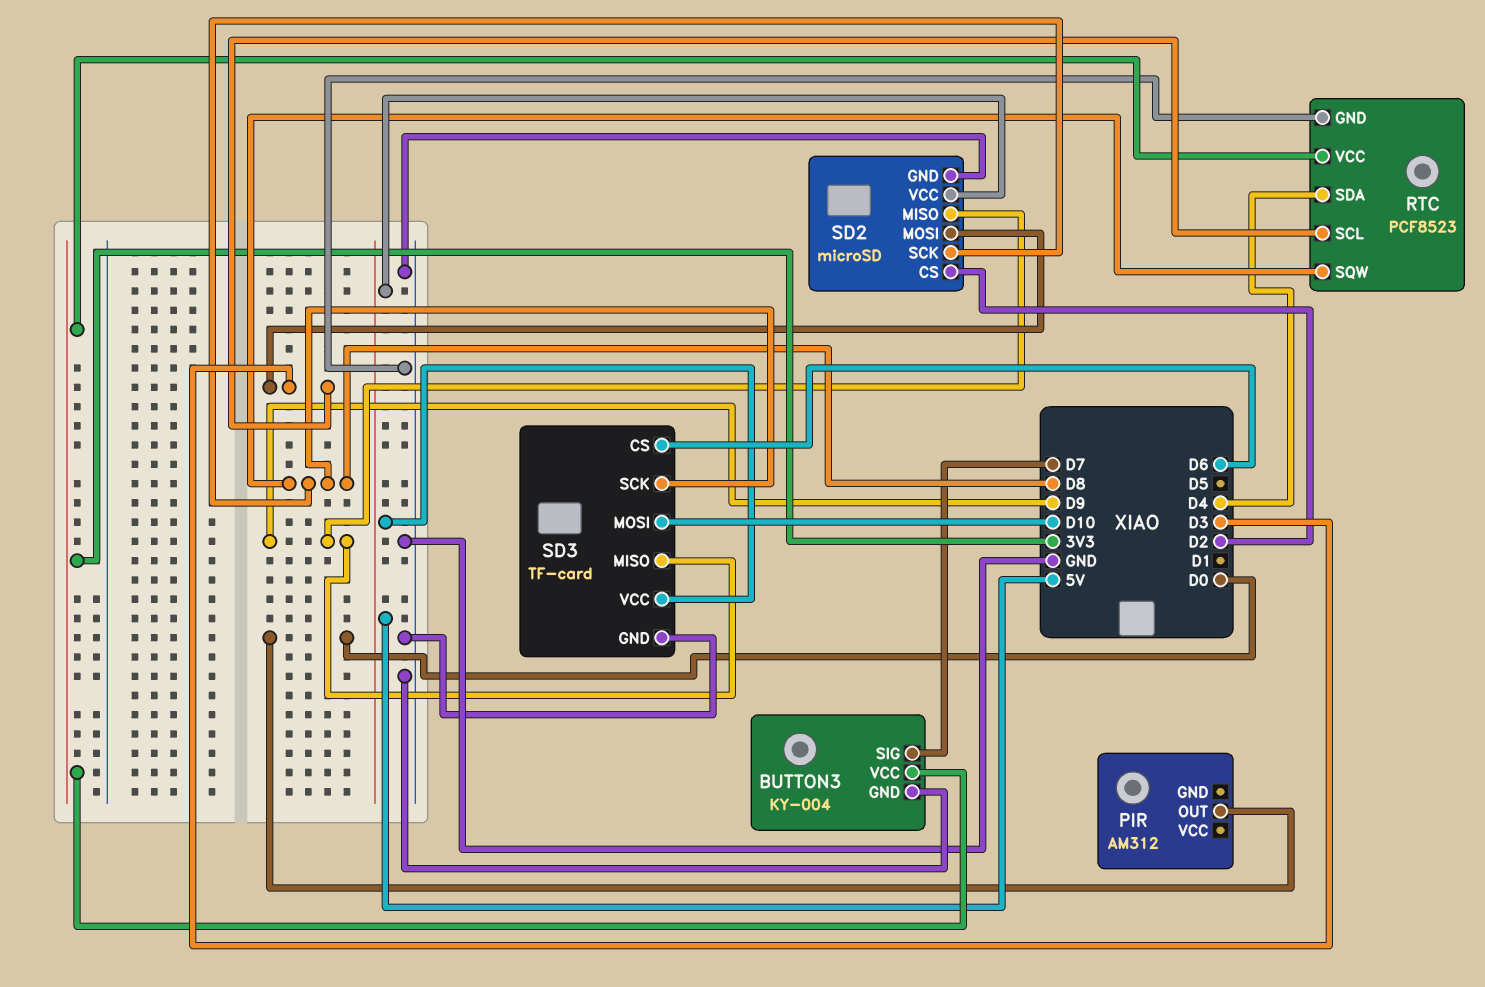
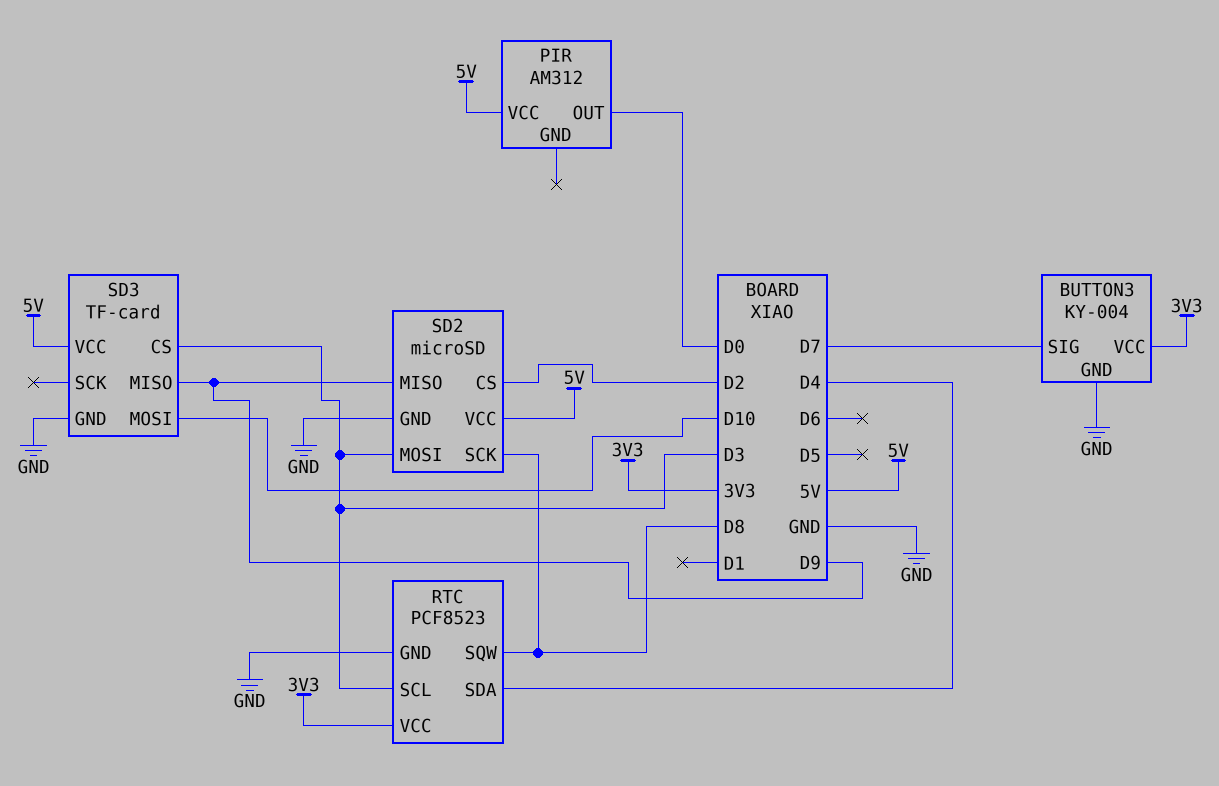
PIR pin VCC: none -> 5V
SD3 pin CS: D6 -> D3
SD3 pin SCK: D8 -> none

